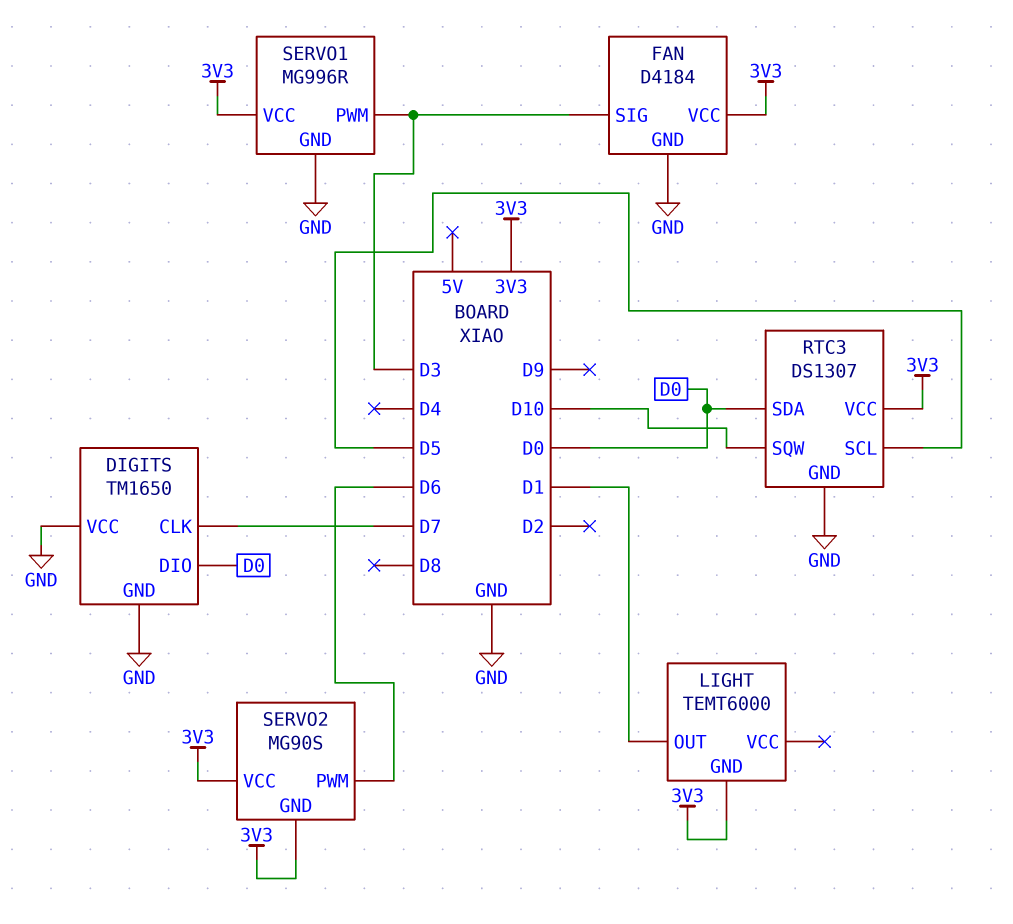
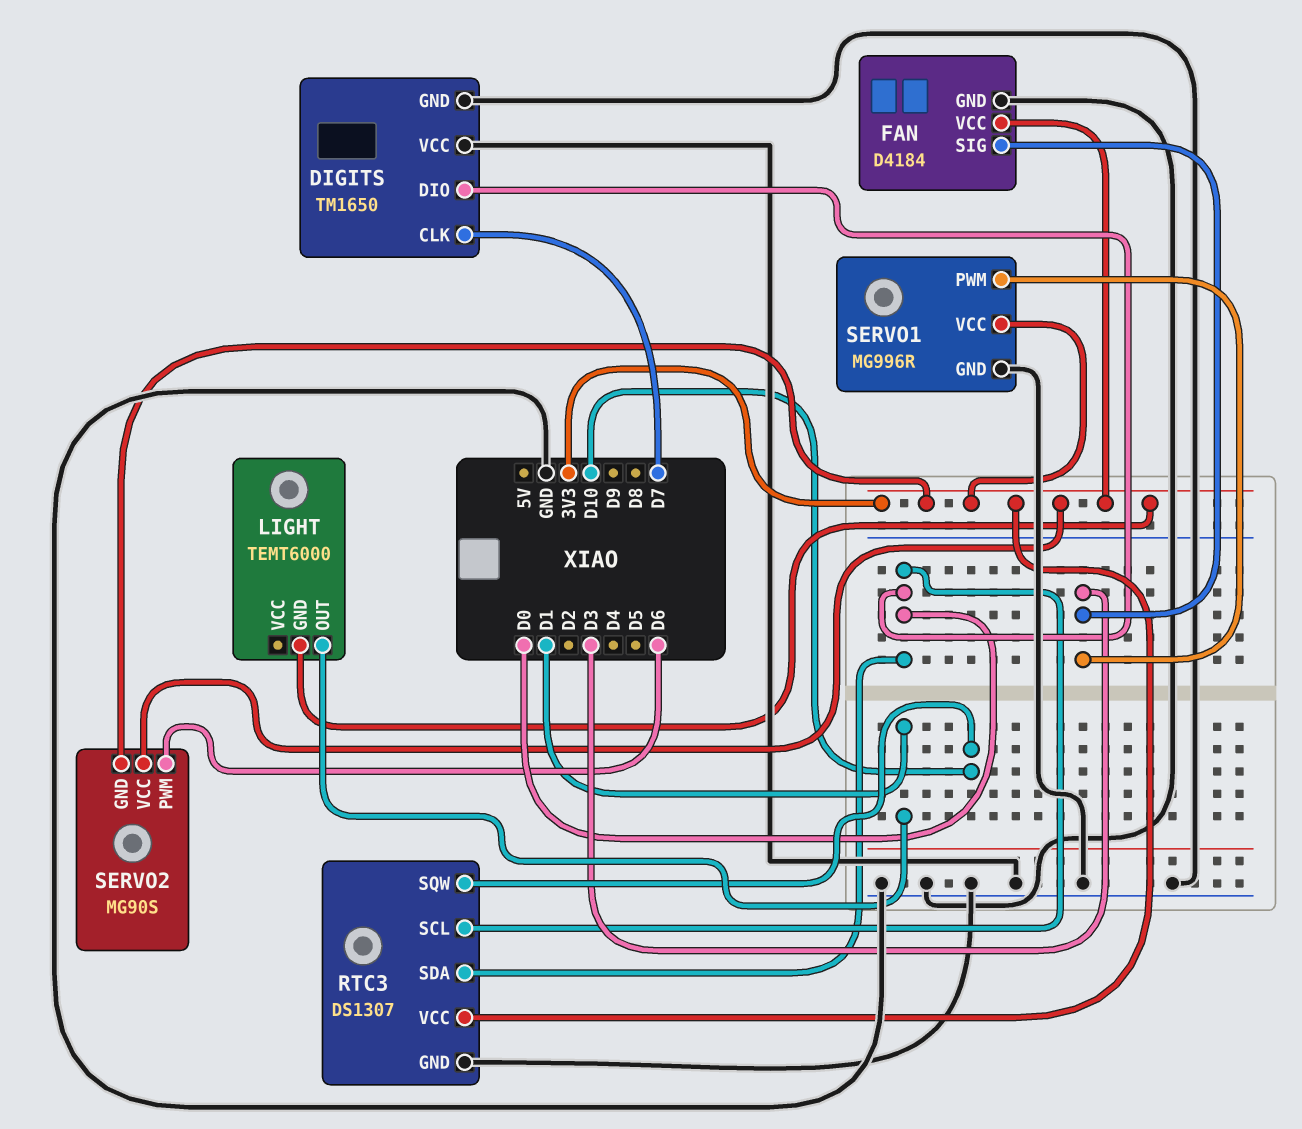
RTC3 pin SCL: D5 -> D0

